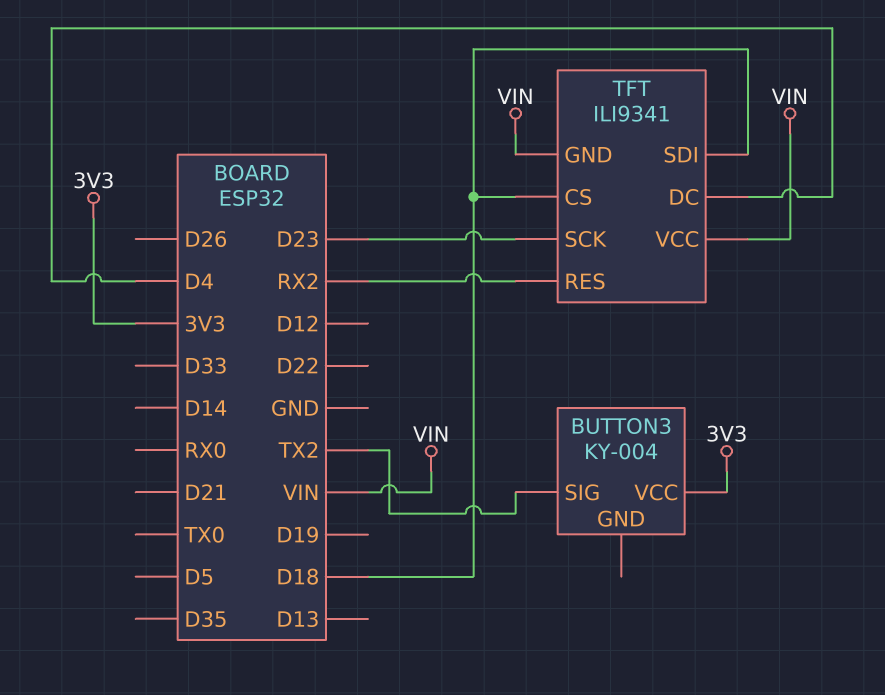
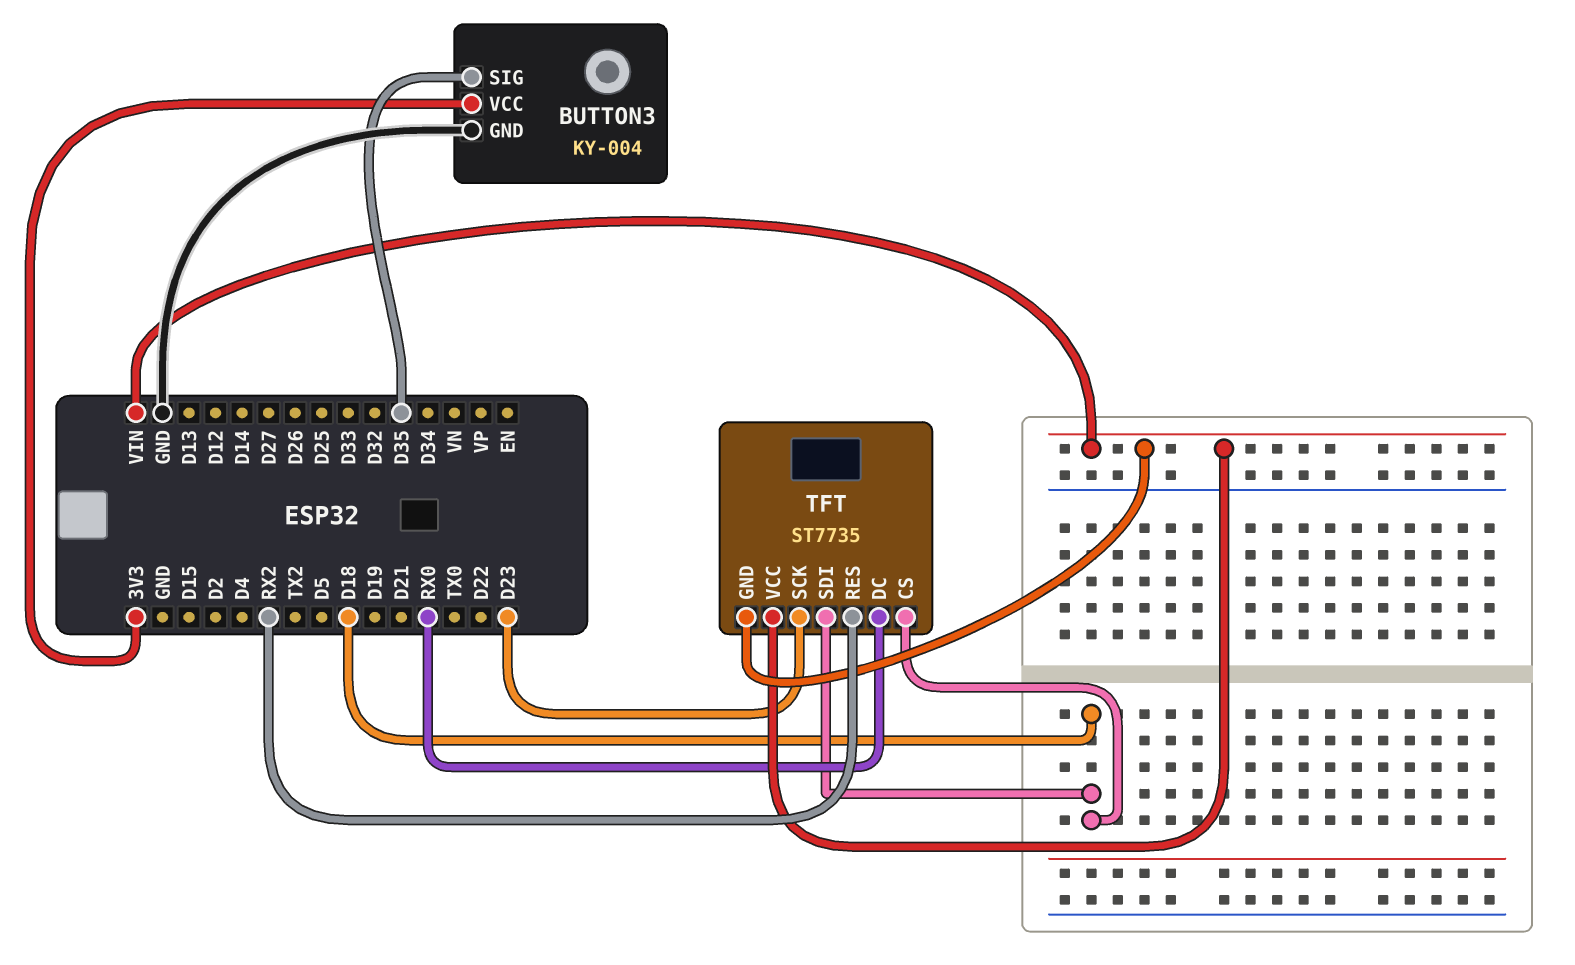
BUTTON3 pin GND: none -> GND
BUTTON3 pin SIG: TX2 -> D35
TFT: ILI9341 -> ST7735
TFT pin DC: D4 -> RX0

